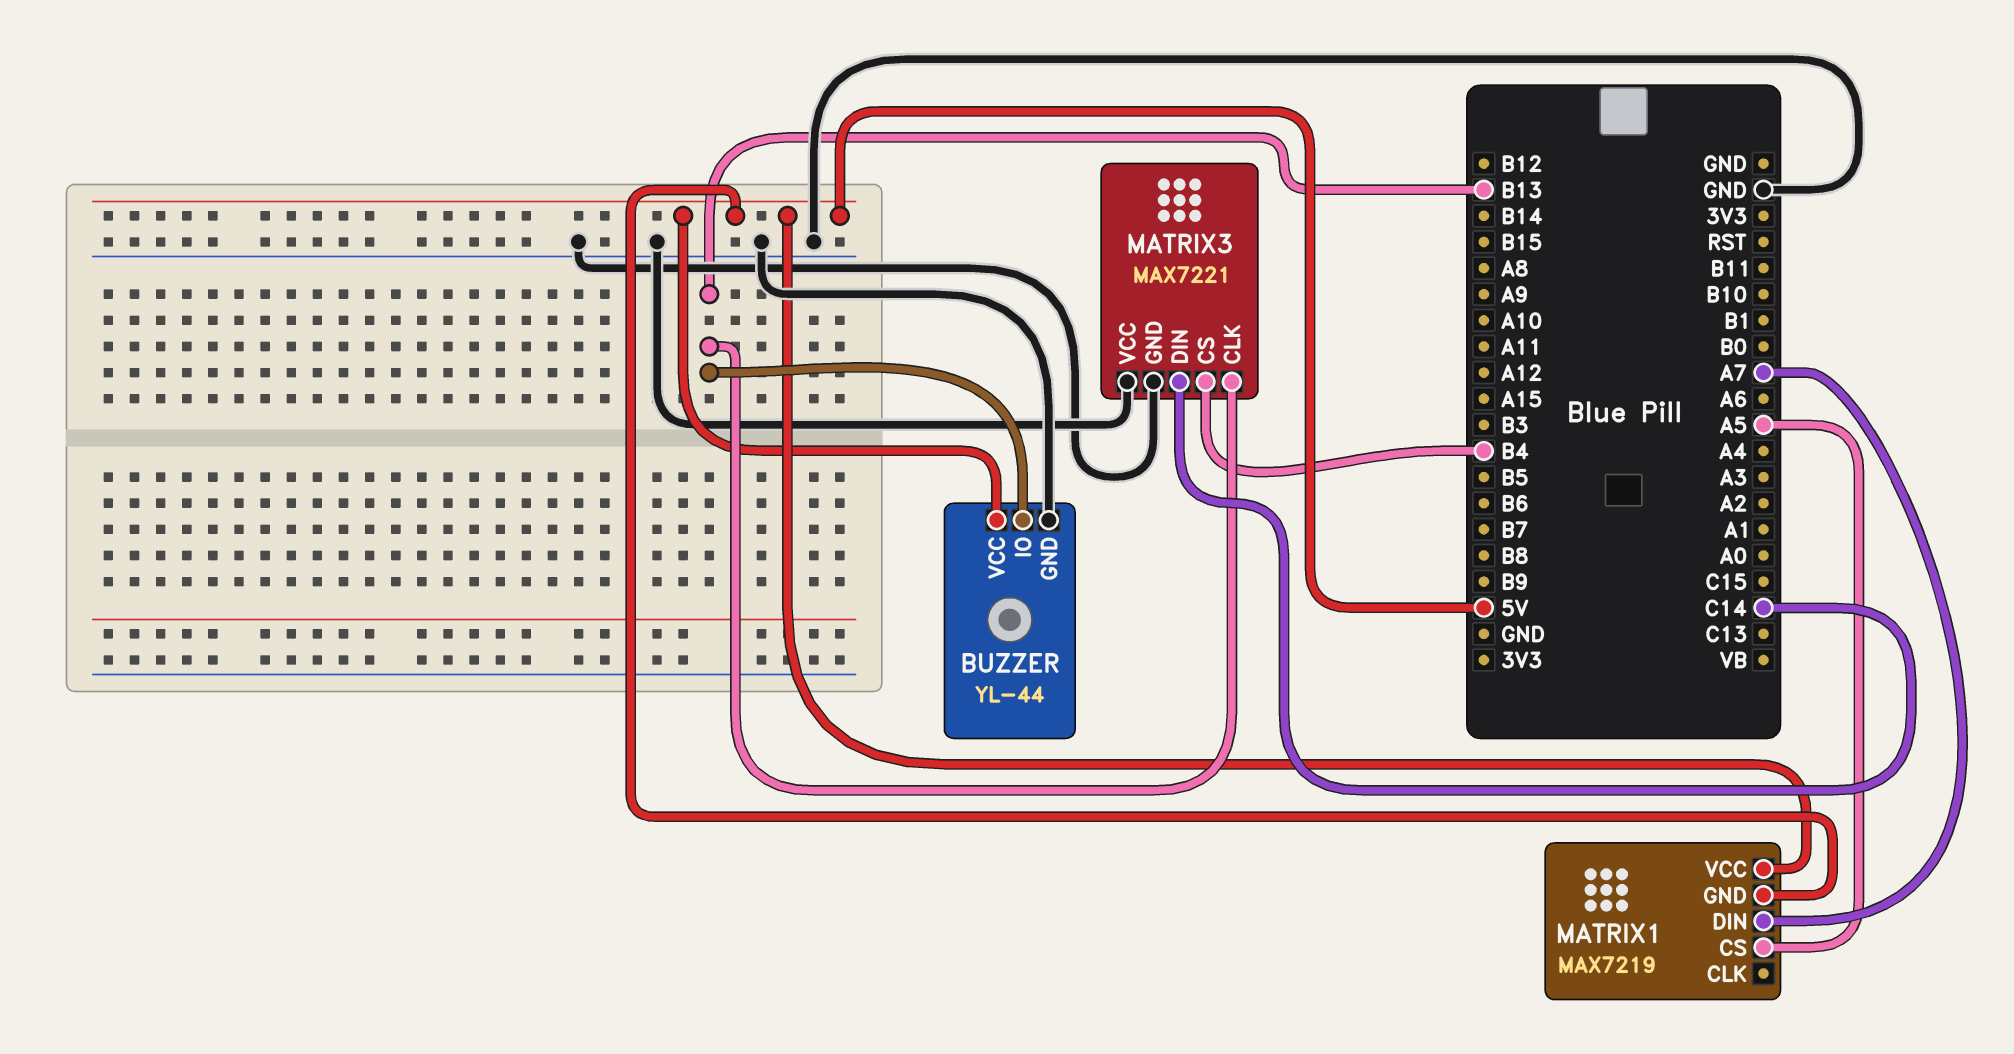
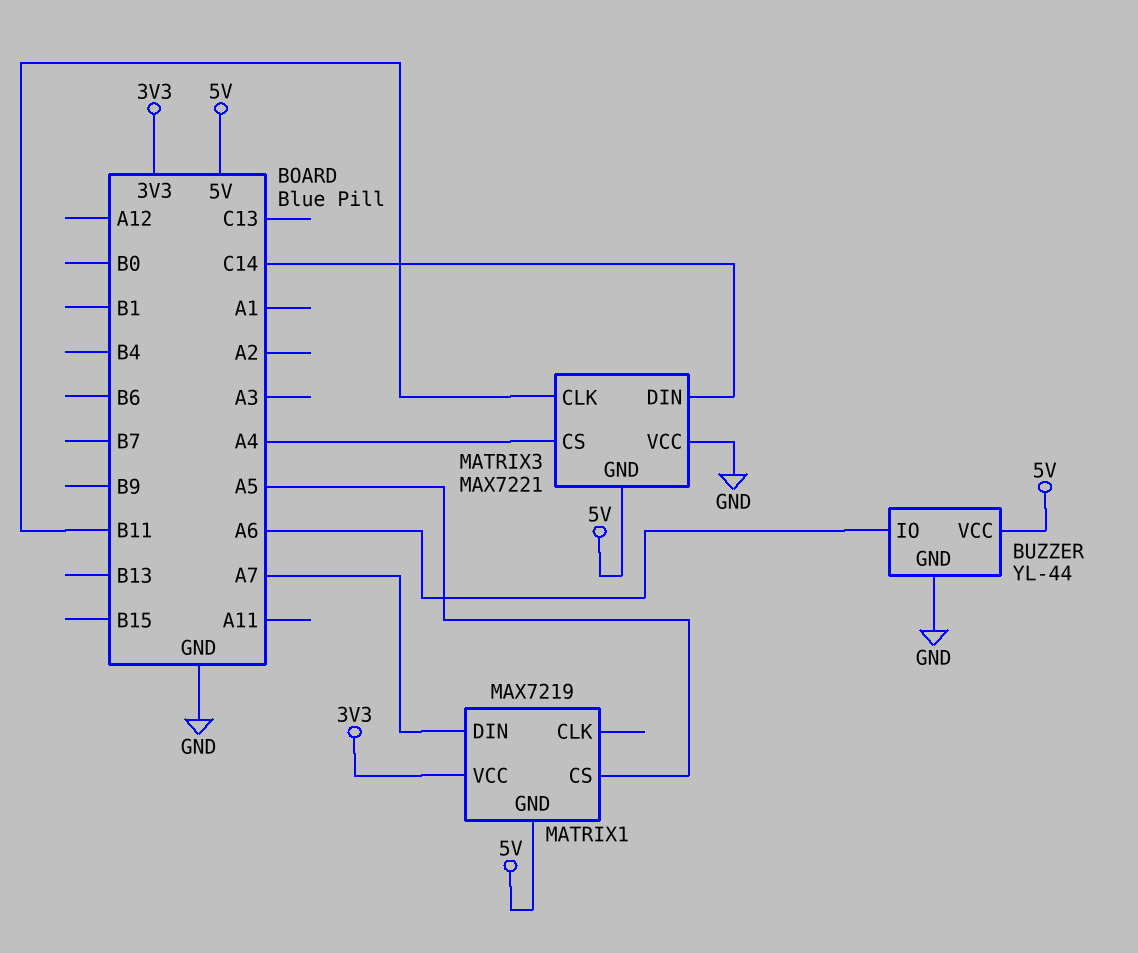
BUZZER pin IO: B13 -> A6
MATRIX1 pin VCC: 5V -> 3V3
MATRIX3 pin CLK: B13 -> B11
MATRIX3 pin CS: B4 -> A4
MATRIX3 pin GND: GND -> 5V

